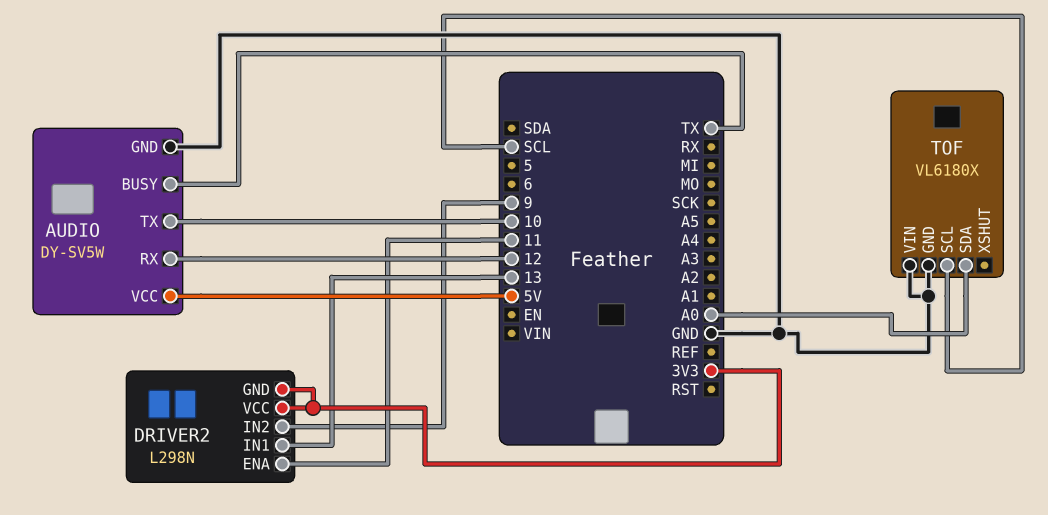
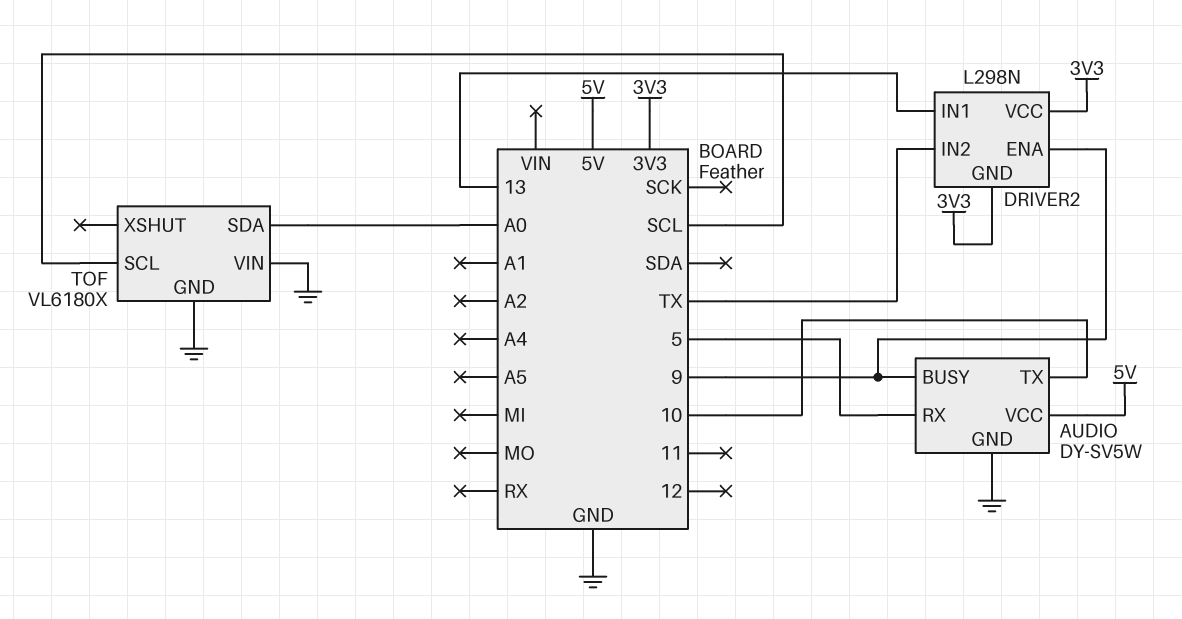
AUDIO pin BUSY: TX -> 9
AUDIO pin RX: 12 -> 5
DRIVER2 pin ENA: 11 -> 9
DRIVER2 pin IN2: 9 -> TX

